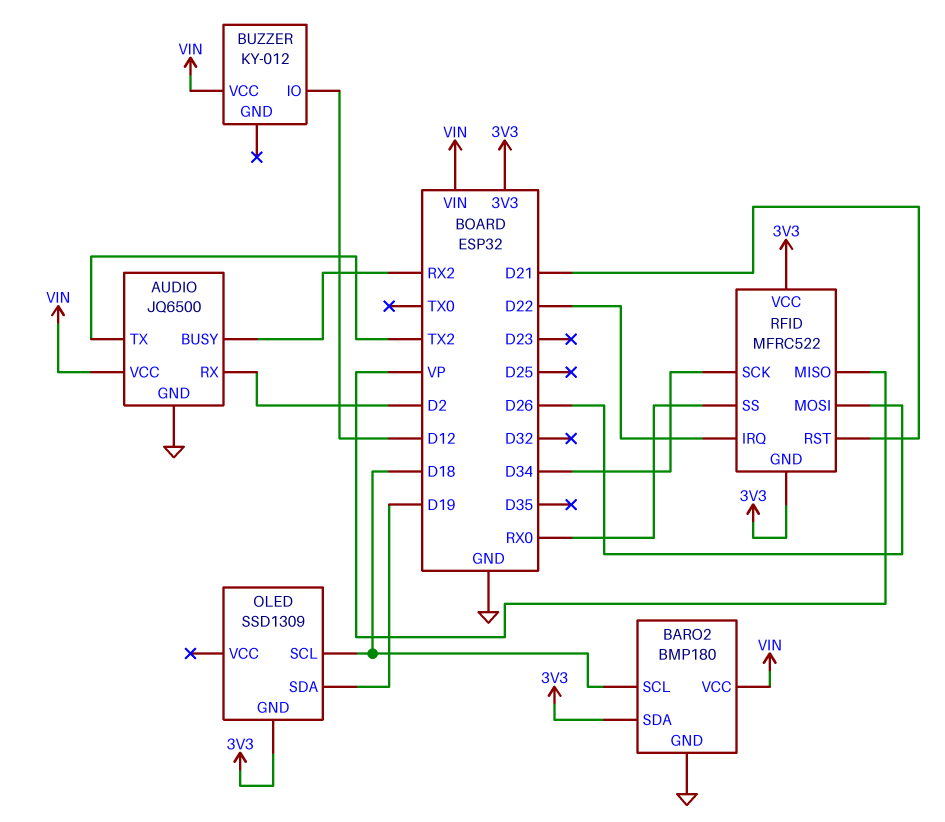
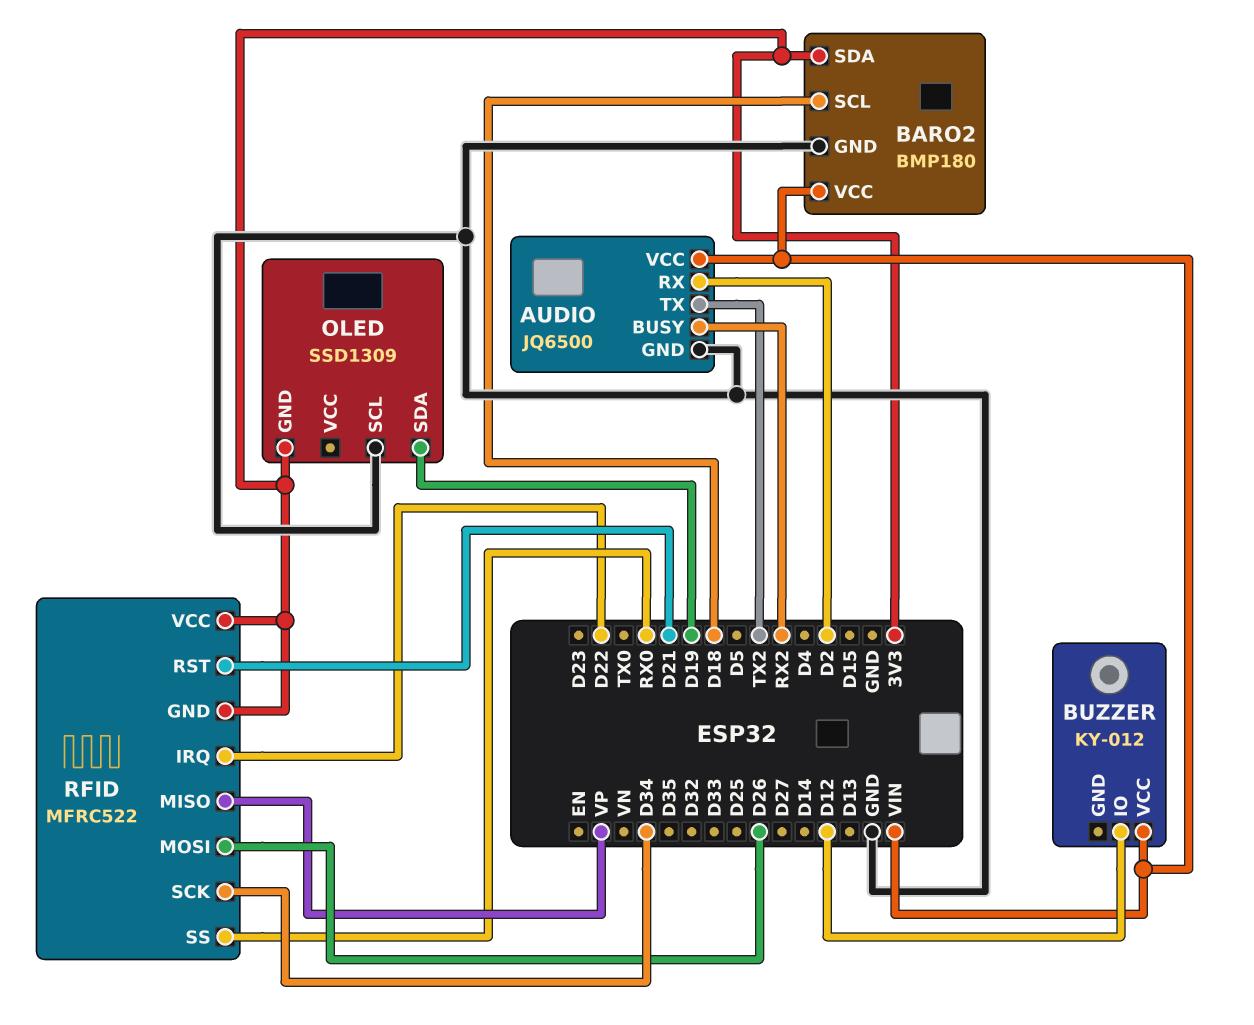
OLED pin SCL: D18 -> GND

